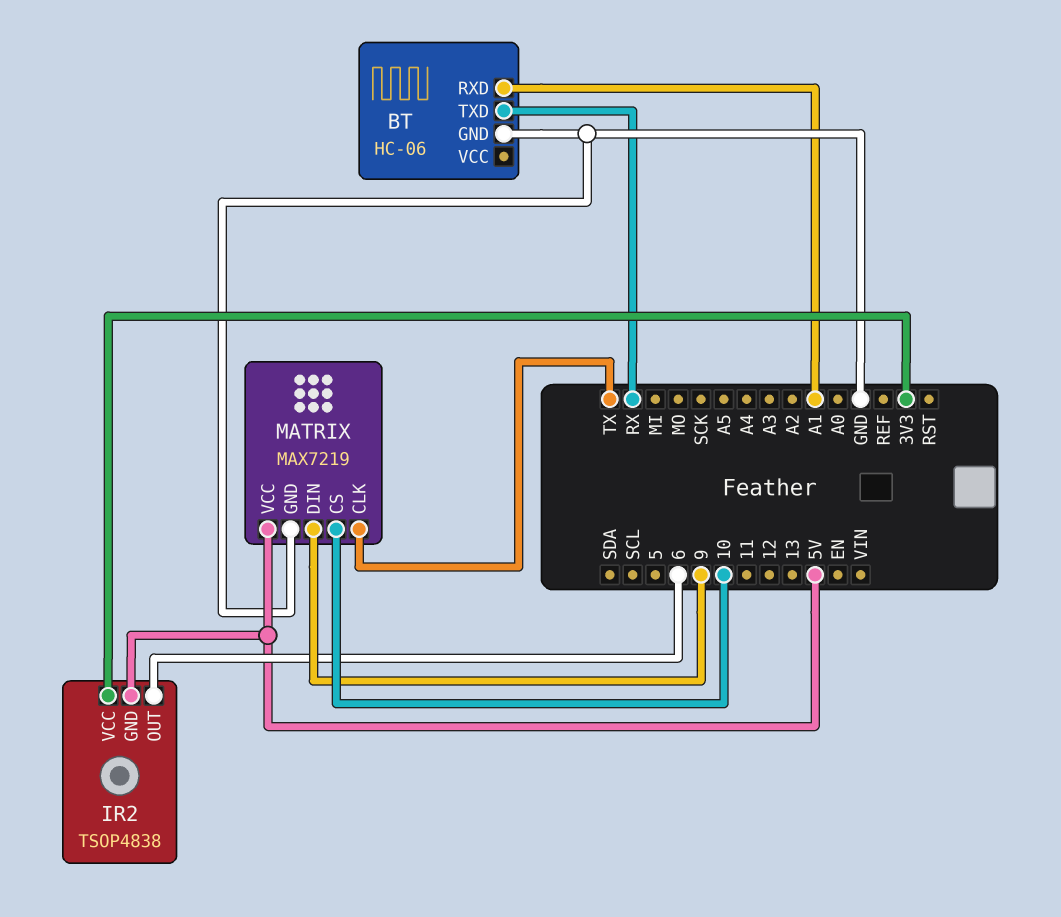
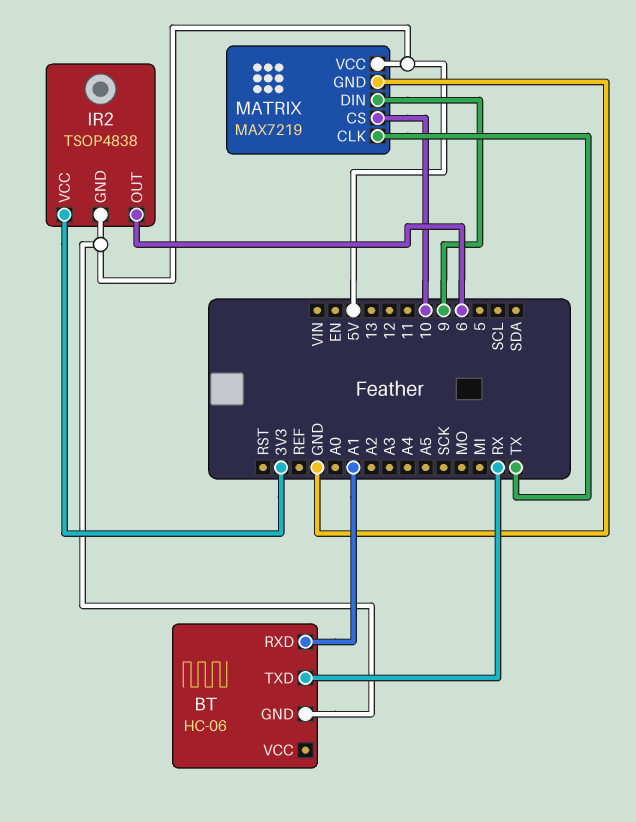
BT pin GND: GND -> 5V

